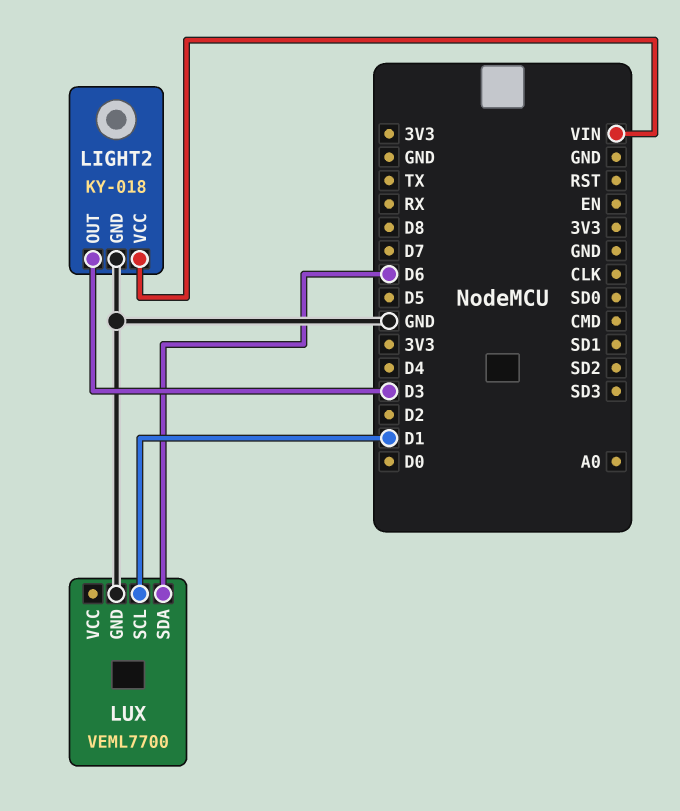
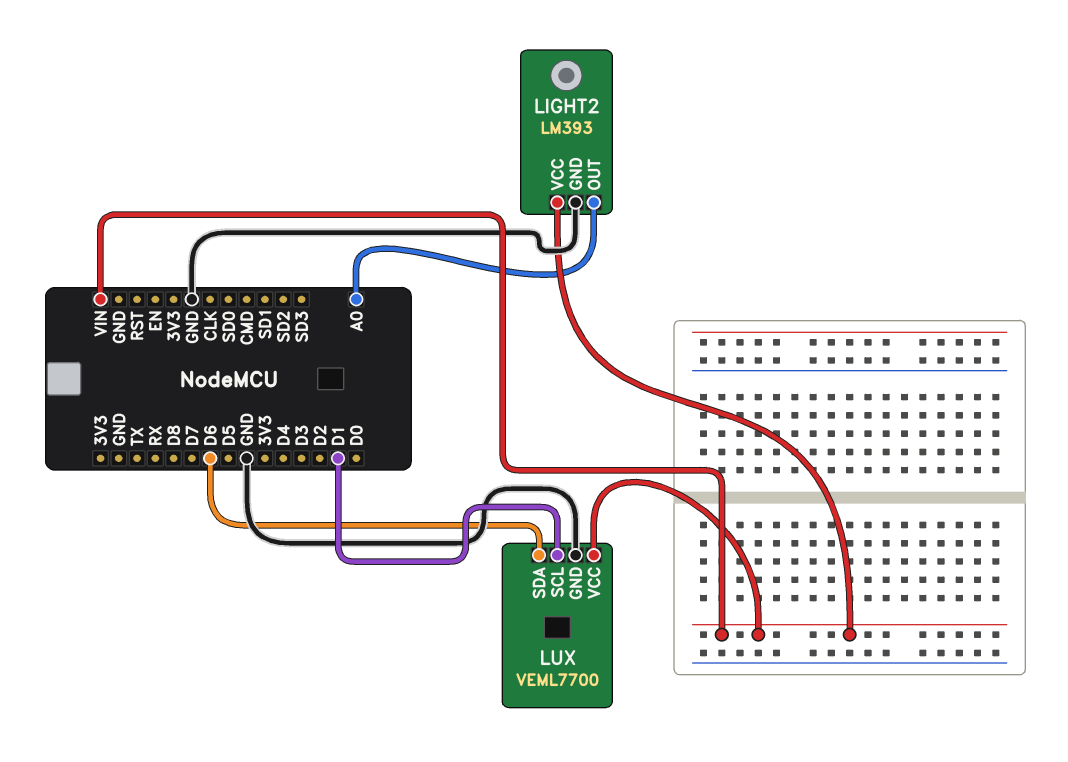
LIGHT2: KY-018 -> LM393
LIGHT2 pin OUT: D3 -> A0
LUX pin VCC: none -> VIN

